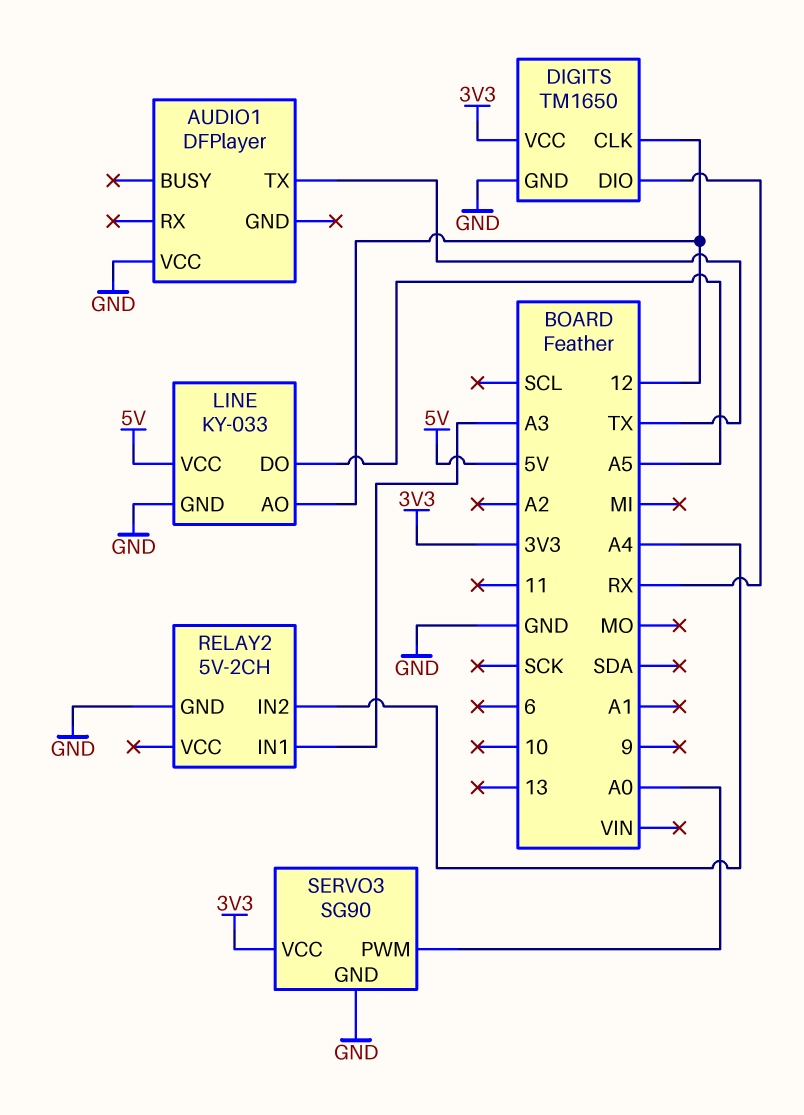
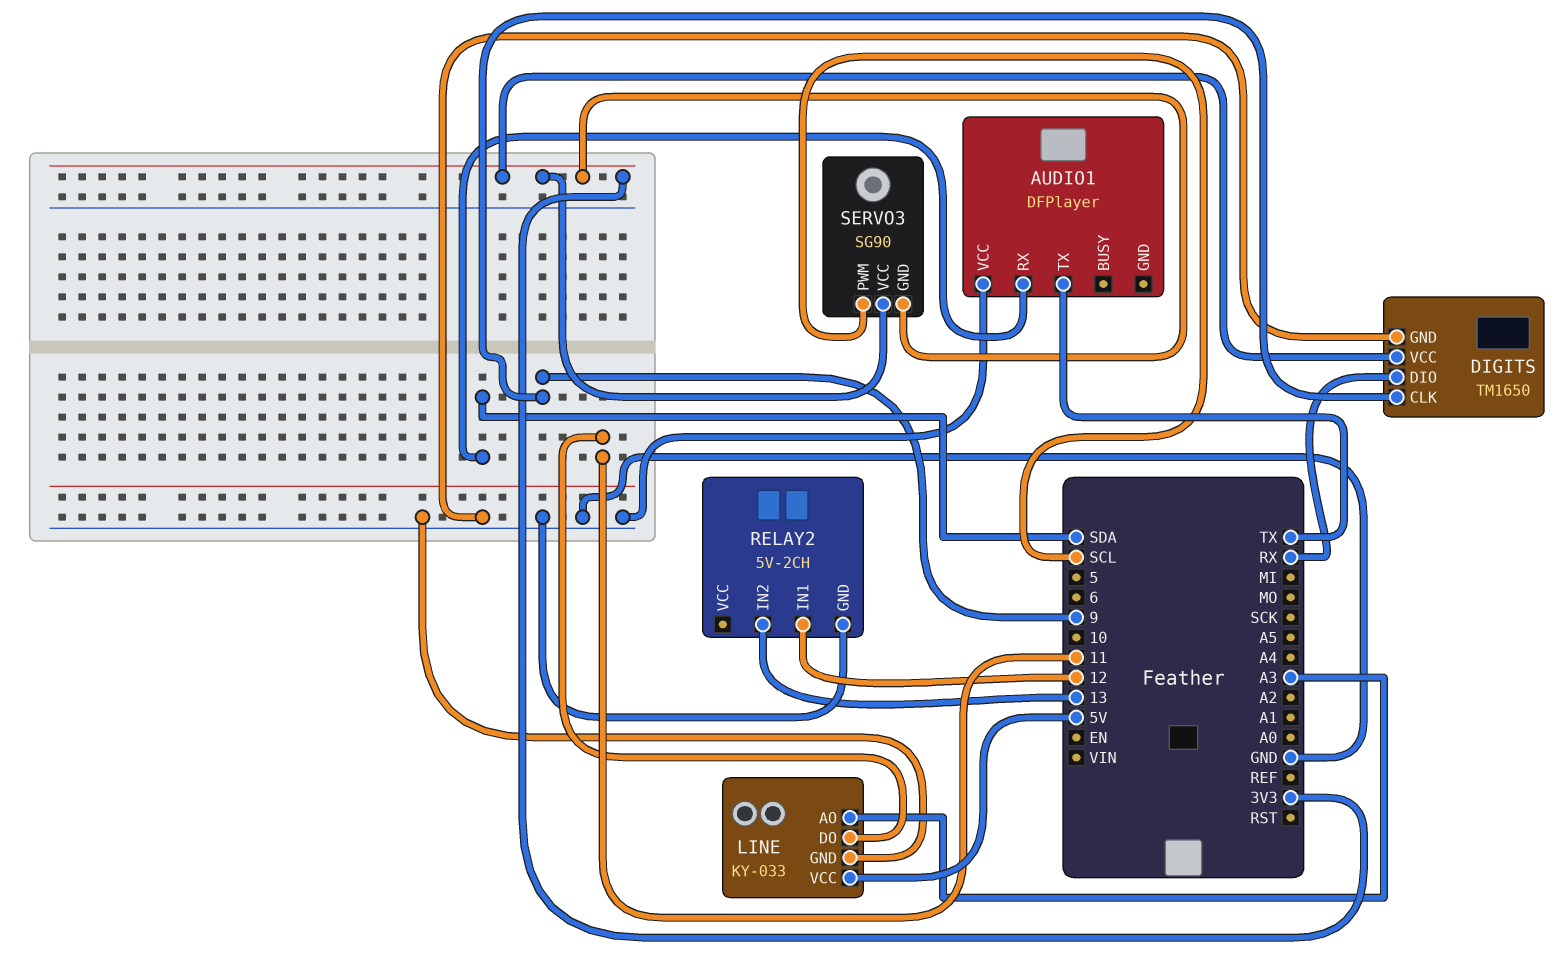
AUDIO1 pin RX: none -> SDA
DIGITS pin CLK: 12 -> 9
LINE pin AO: 12 -> A3
LINE pin DO: A5 -> 11
RELAY2 pin IN1: A3 -> 12
RELAY2 pin IN2: A4 -> 13
SERVO3 pin GND: GND -> 3V3
SERVO3 pin PWM: A0 -> SCL

